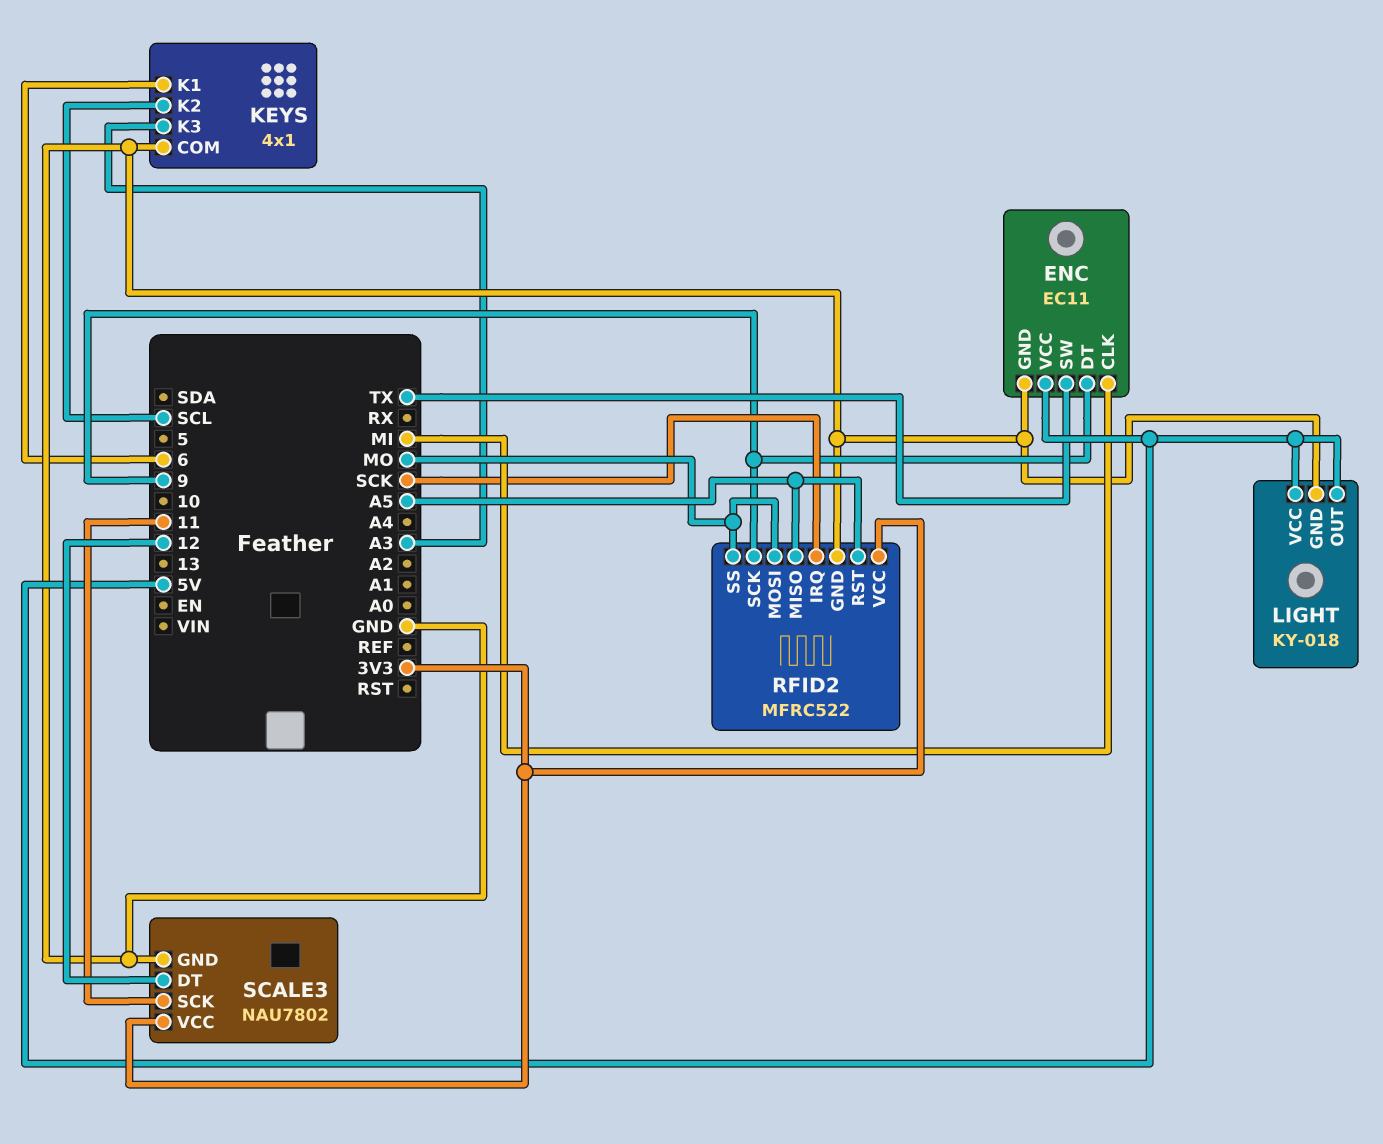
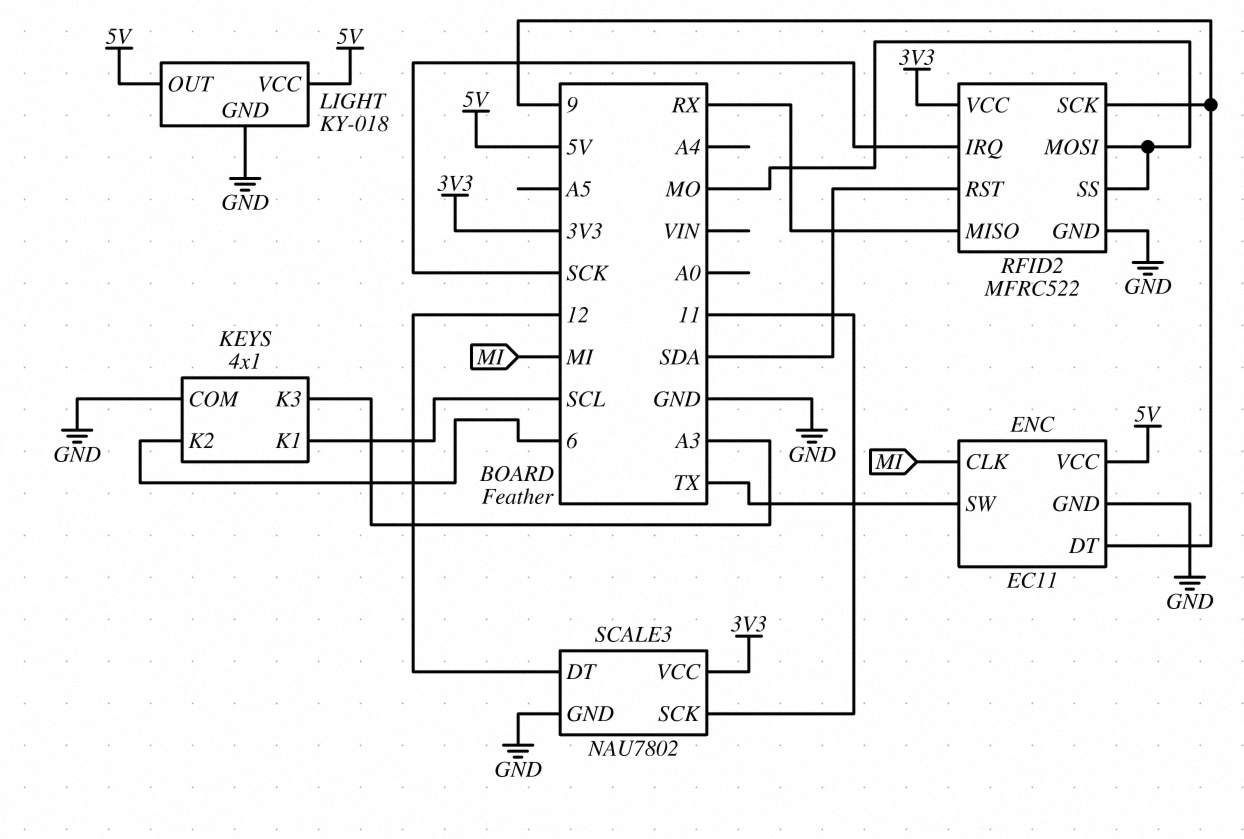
KEYS pin K1: 6 -> SCL
KEYS pin K2: SCL -> 6
RFID2 pin MISO: A5 -> RX
RFID2 pin RST: A5 -> SDA

